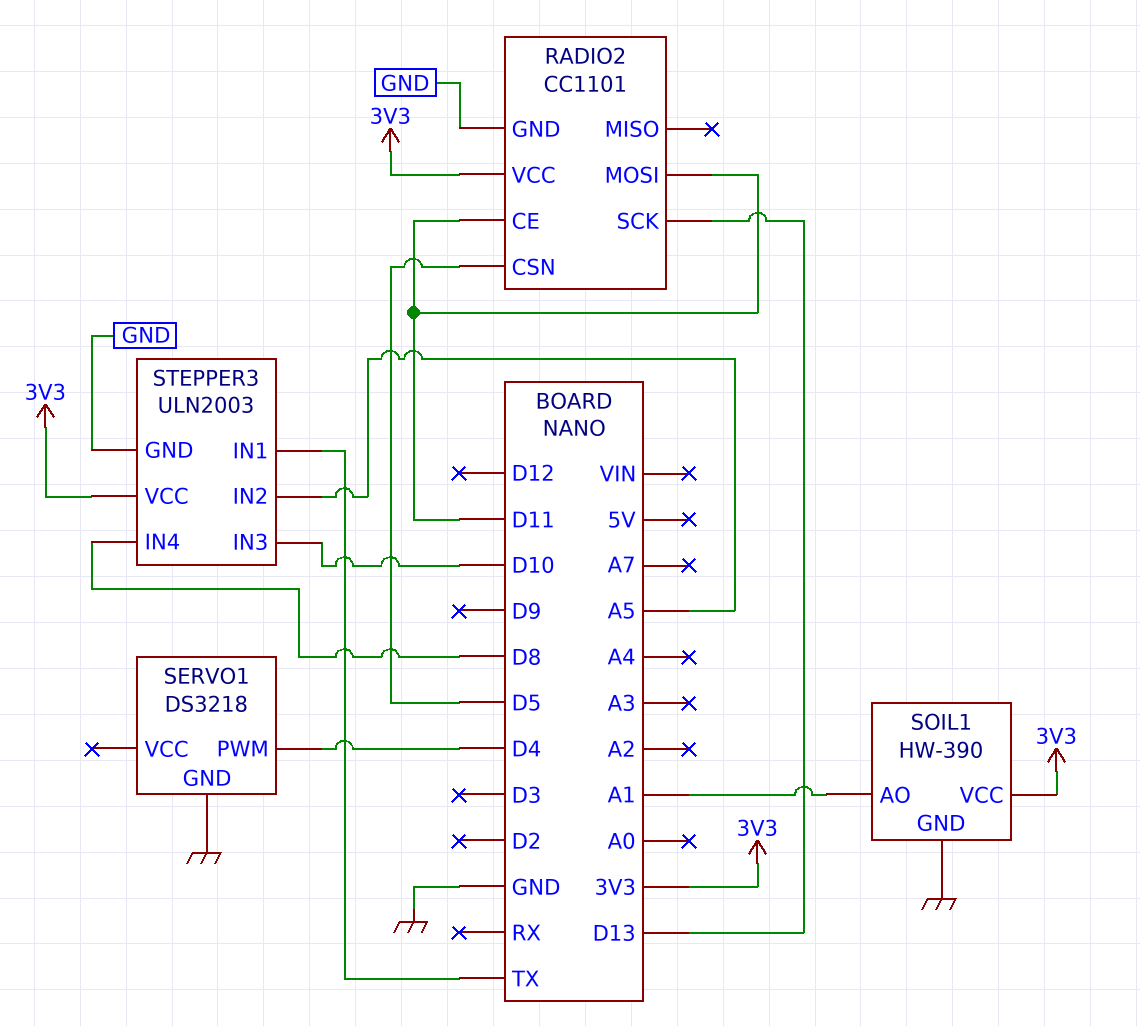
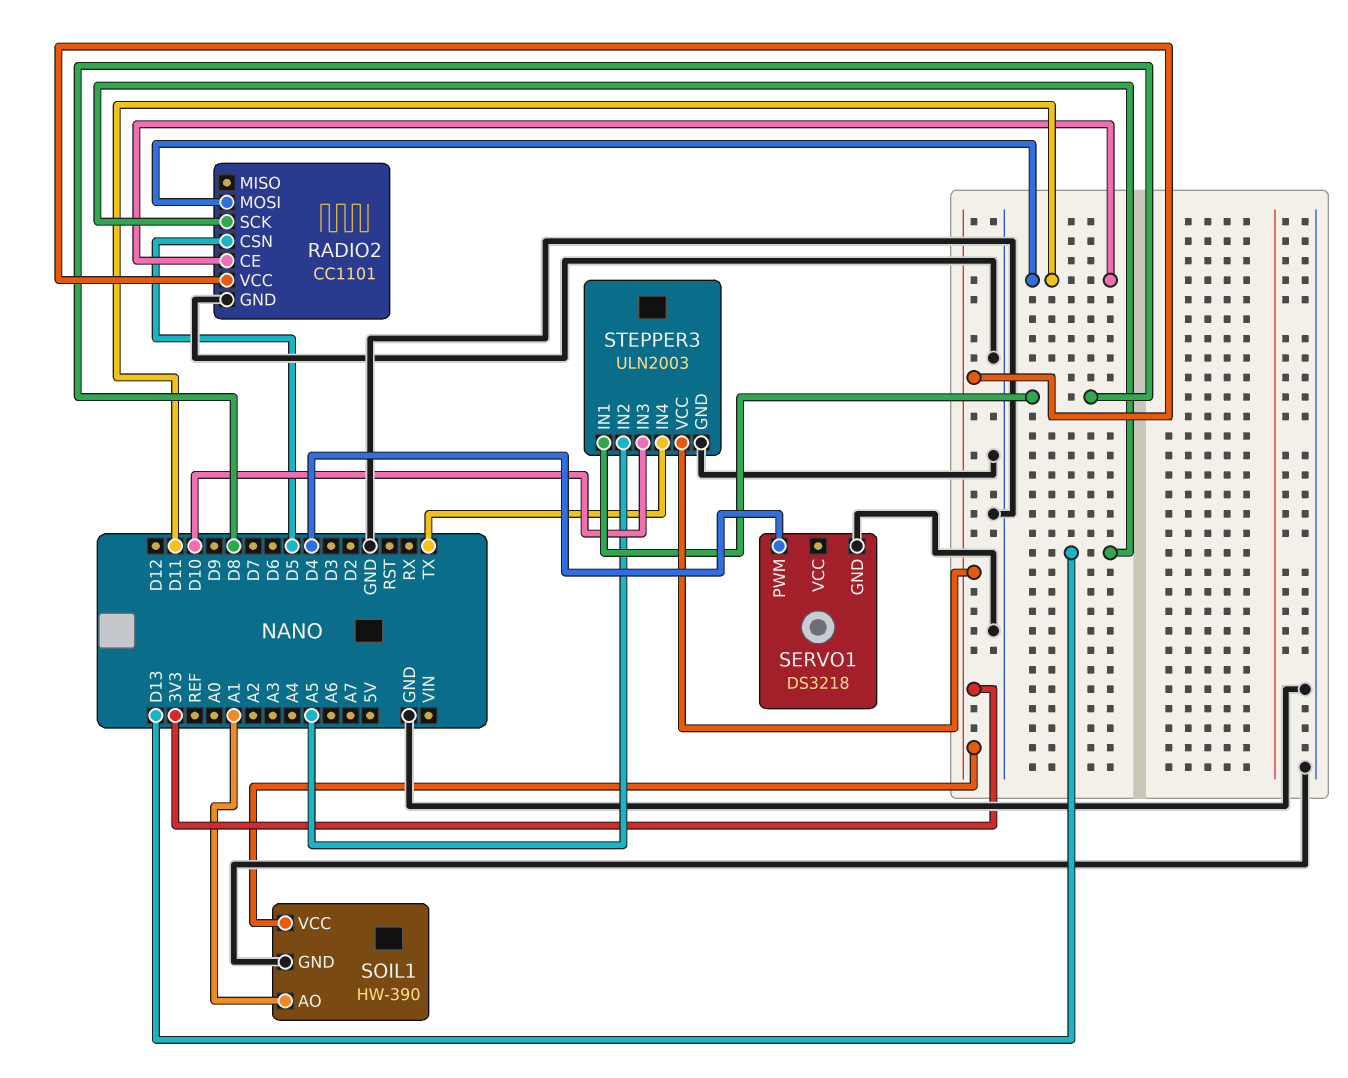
STEPPER3 pin IN1: TX -> D8
STEPPER3 pin IN4: D8 -> TX

